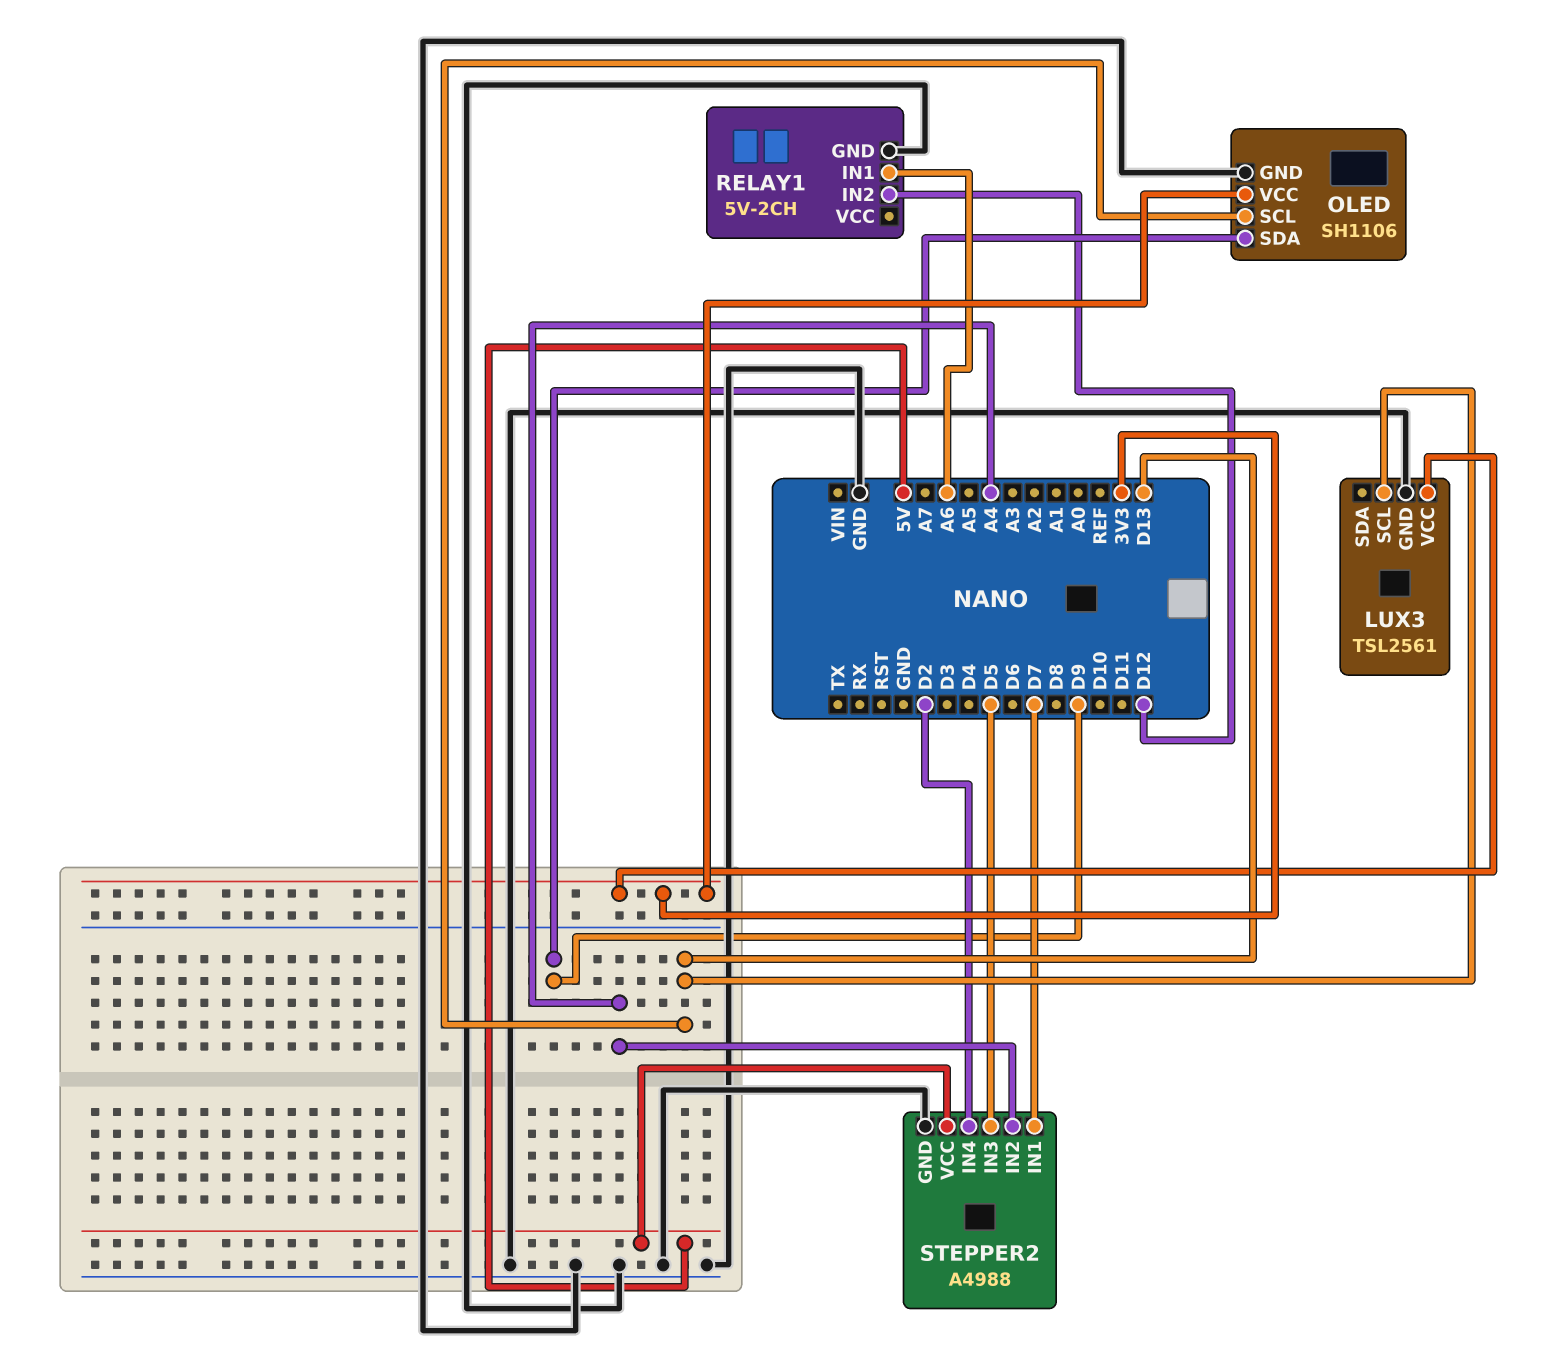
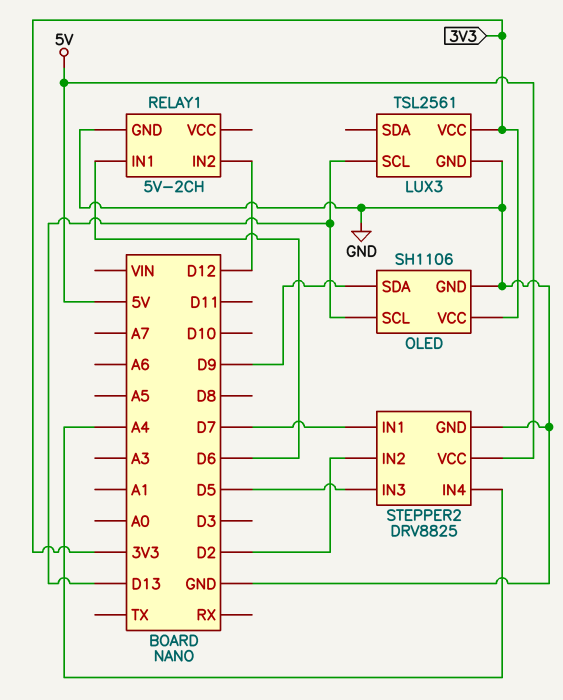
RELAY1 pin IN1: A6 -> D6
STEPPER2: A4988 -> DRV8825
STEPPER2 pin IN2: A4 -> D2
STEPPER2 pin IN4: D2 -> A4

